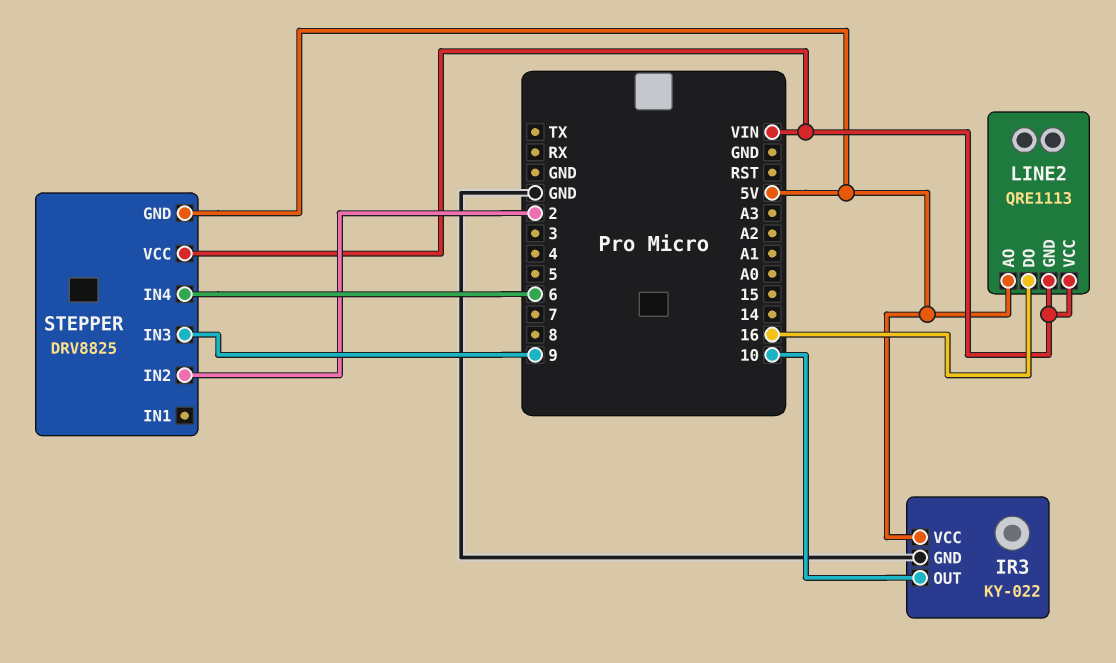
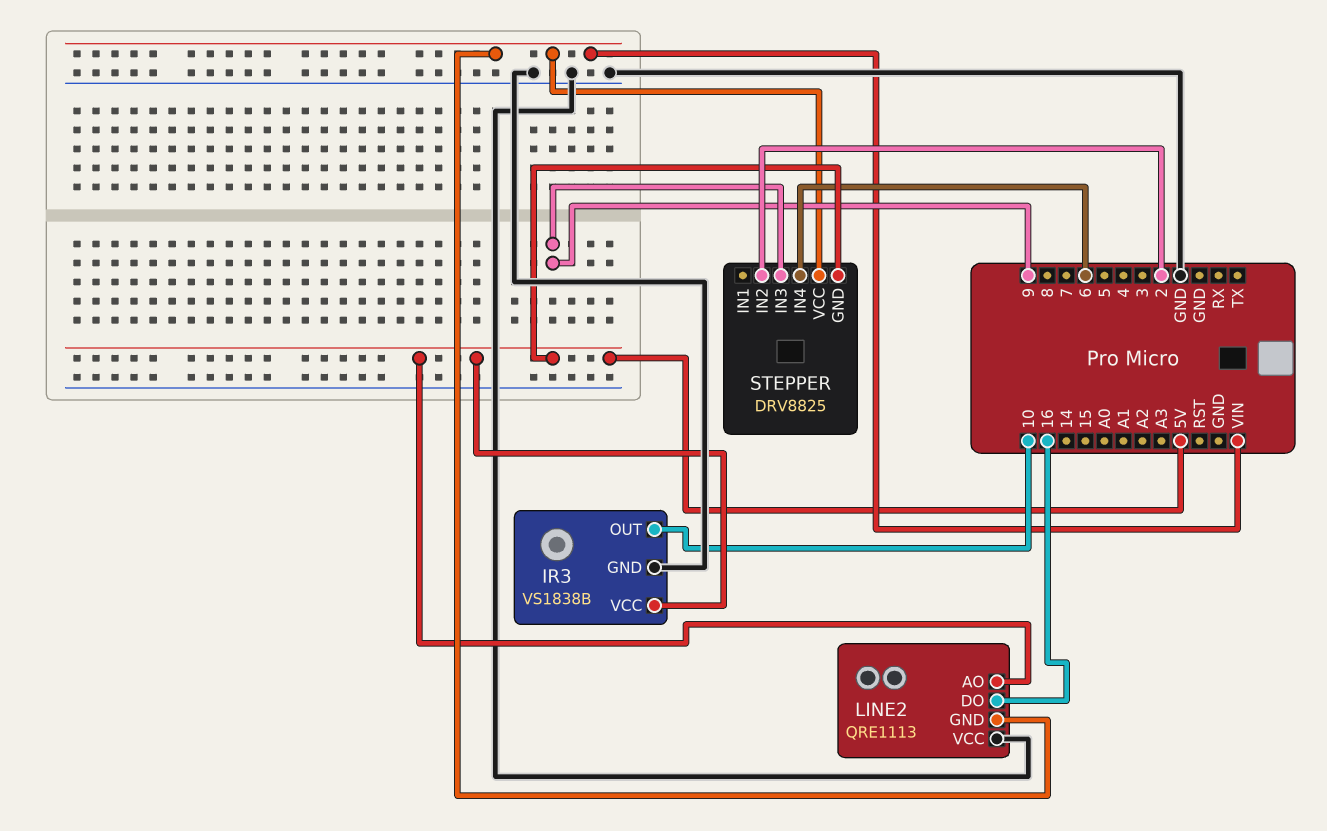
IR3: KY-022 -> VS1838B
LINE2 pin VCC: VIN -> GND

